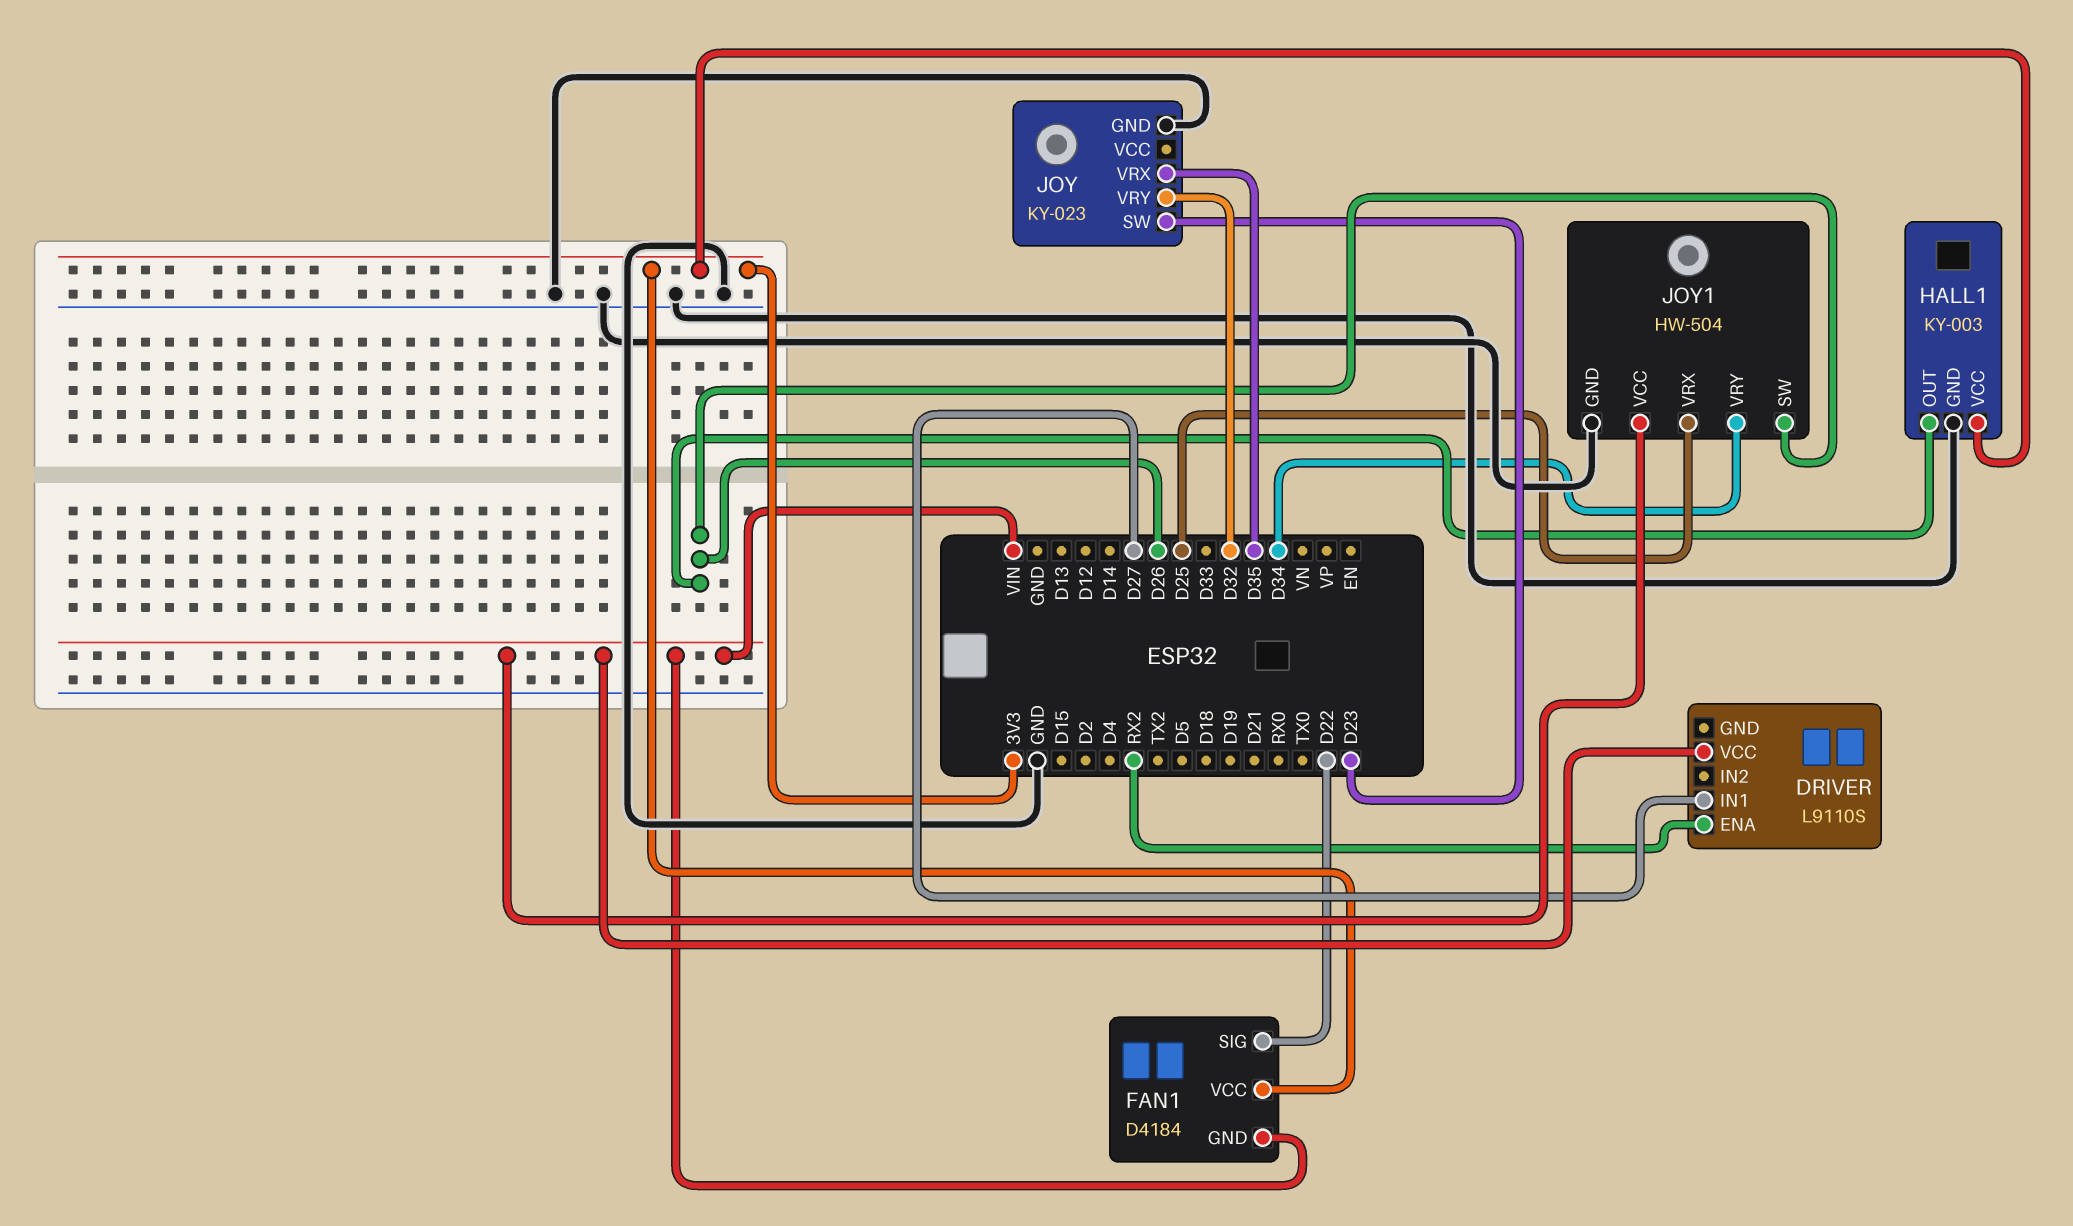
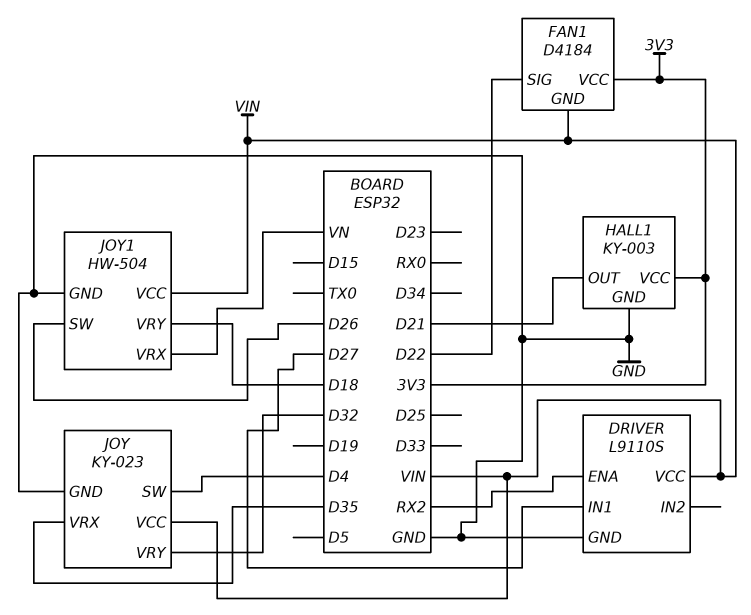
DRIVER pin GND: none -> GND
HALL1 pin OUT: D26 -> D21
JOY pin SW: D23 -> D4
JOY pin VCC: none -> VIN
JOY1 pin VRX: D25 -> VN
JOY1 pin VRY: D34 -> D18

